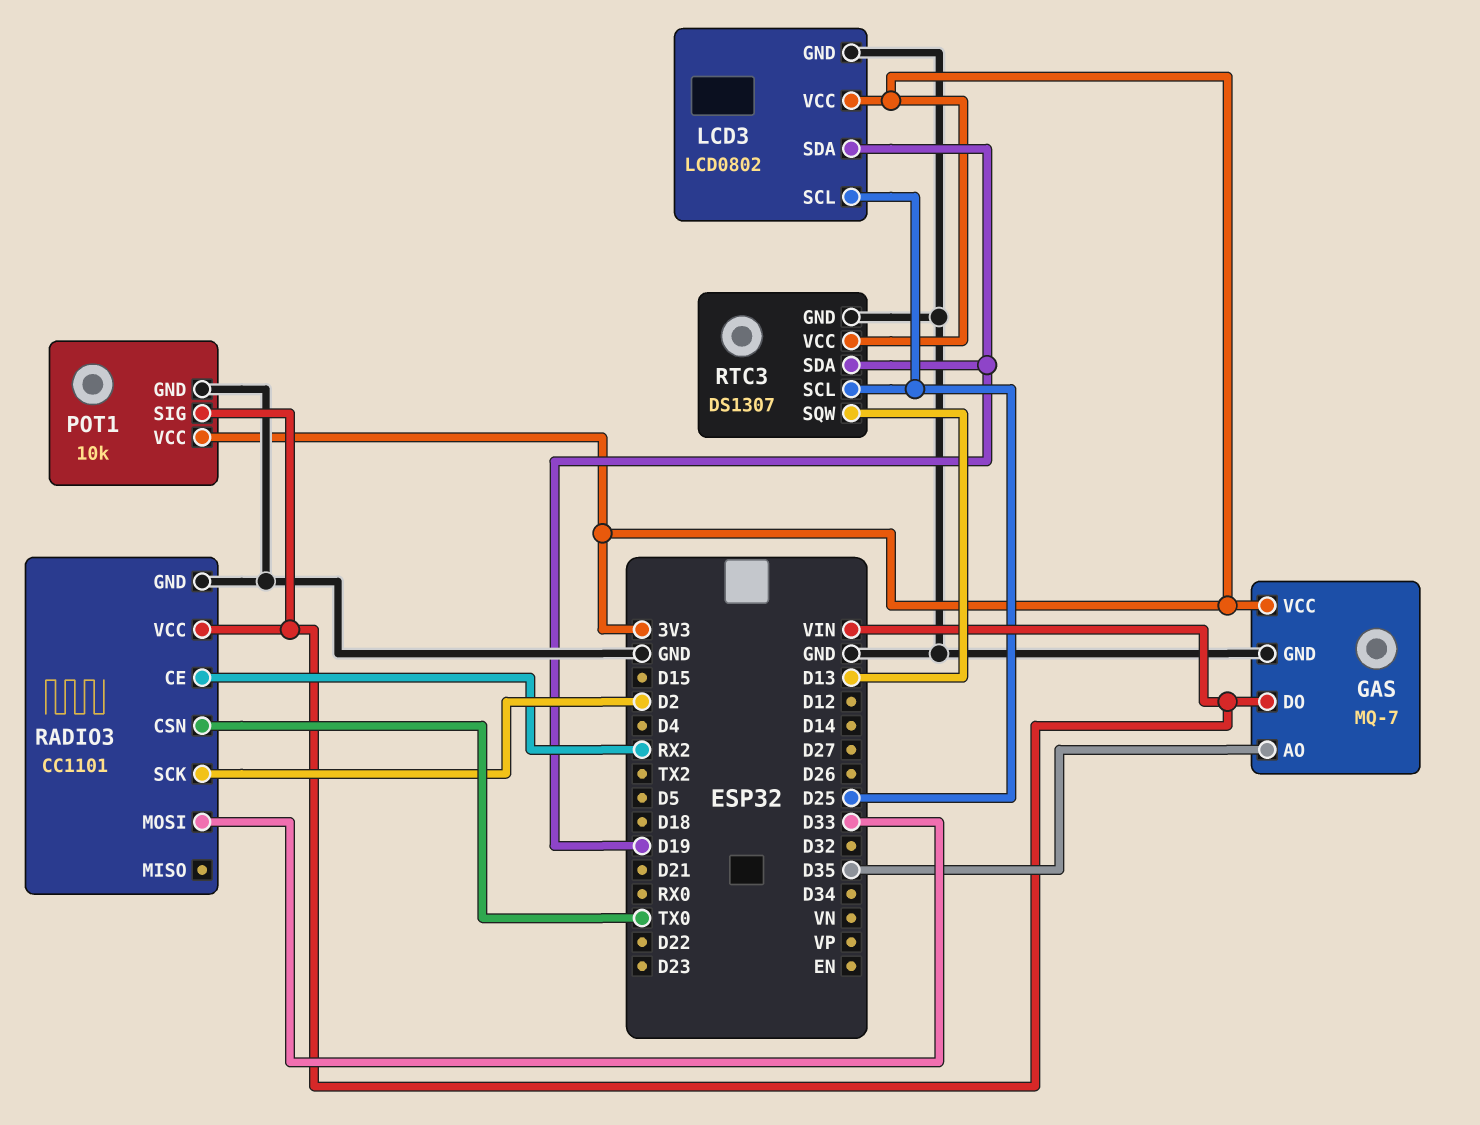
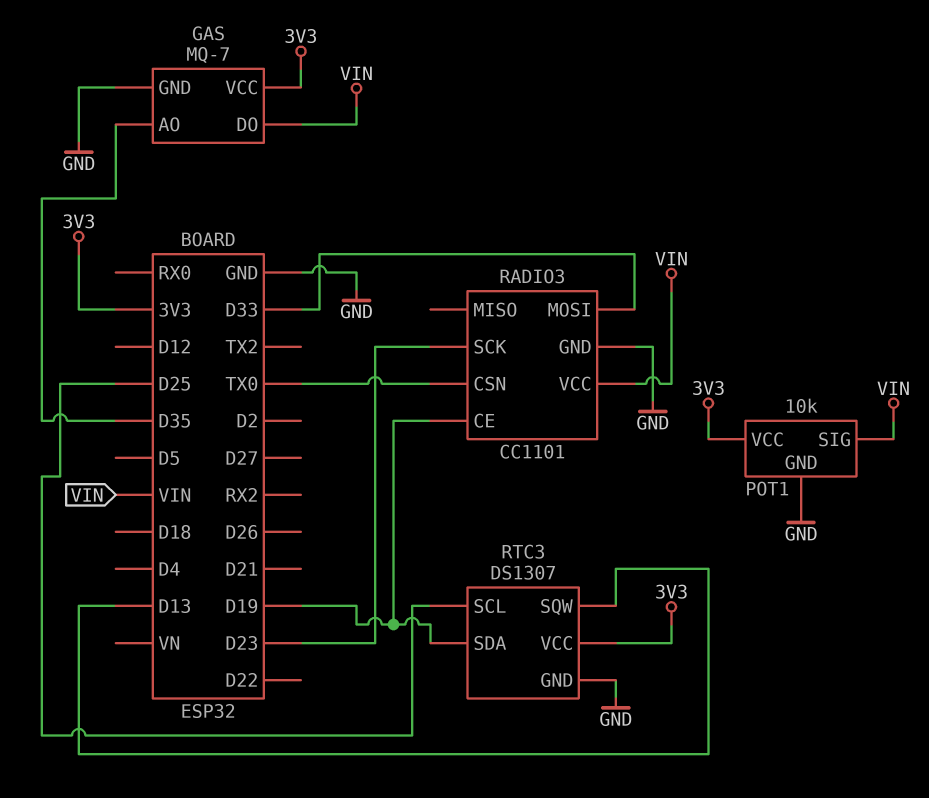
LCD3: LCD0802 -> none
LCD3 pin GND: GND -> none
LCD3 pin SCL: D25 -> none
LCD3 pin SDA: D19 -> none
LCD3 pin VCC: 3V3 -> none
RADIO3 pin CE: RX2 -> D19
RADIO3 pin SCK: D2 -> D23

